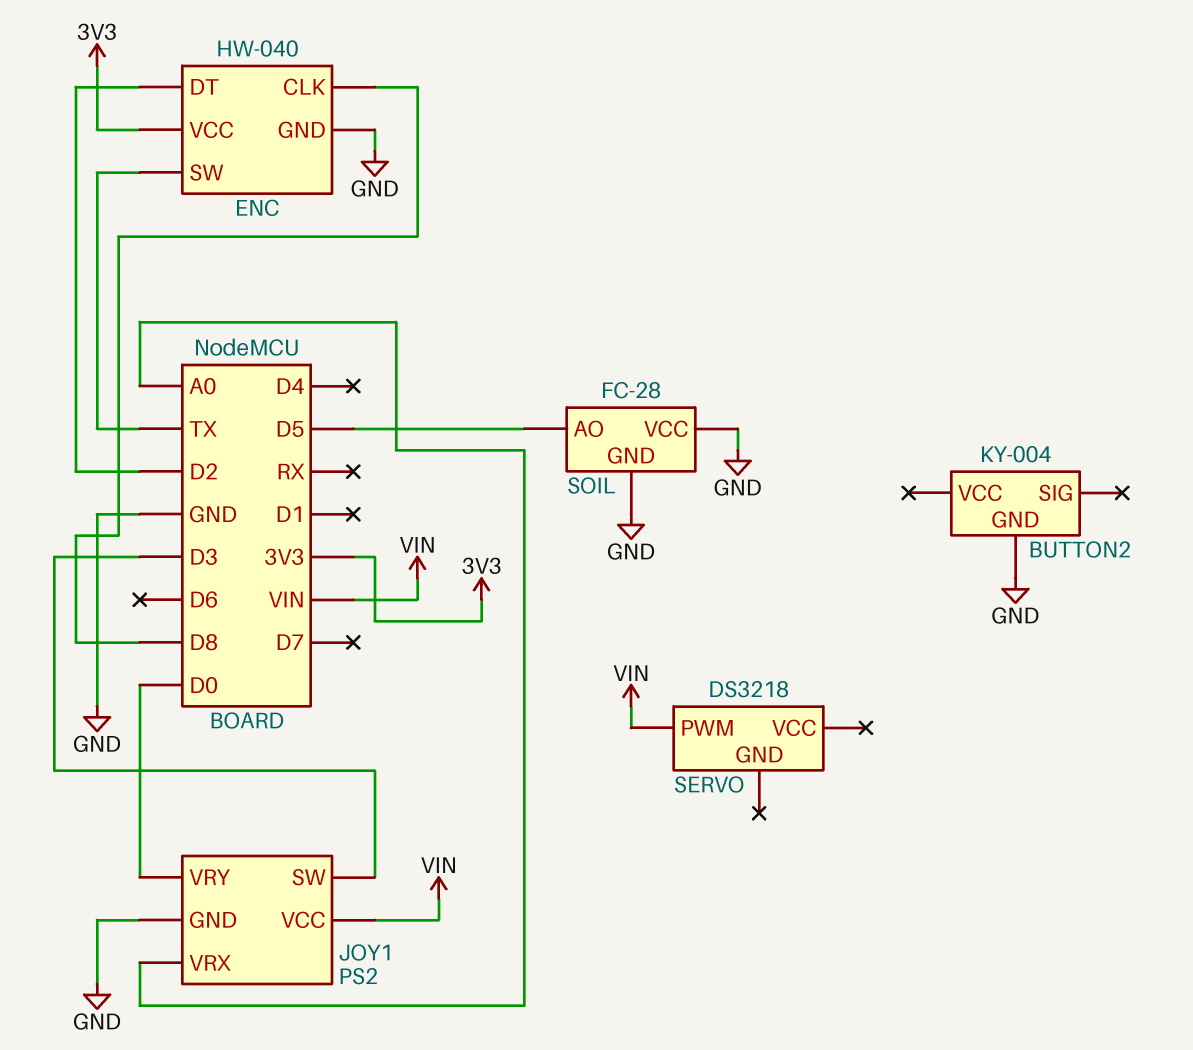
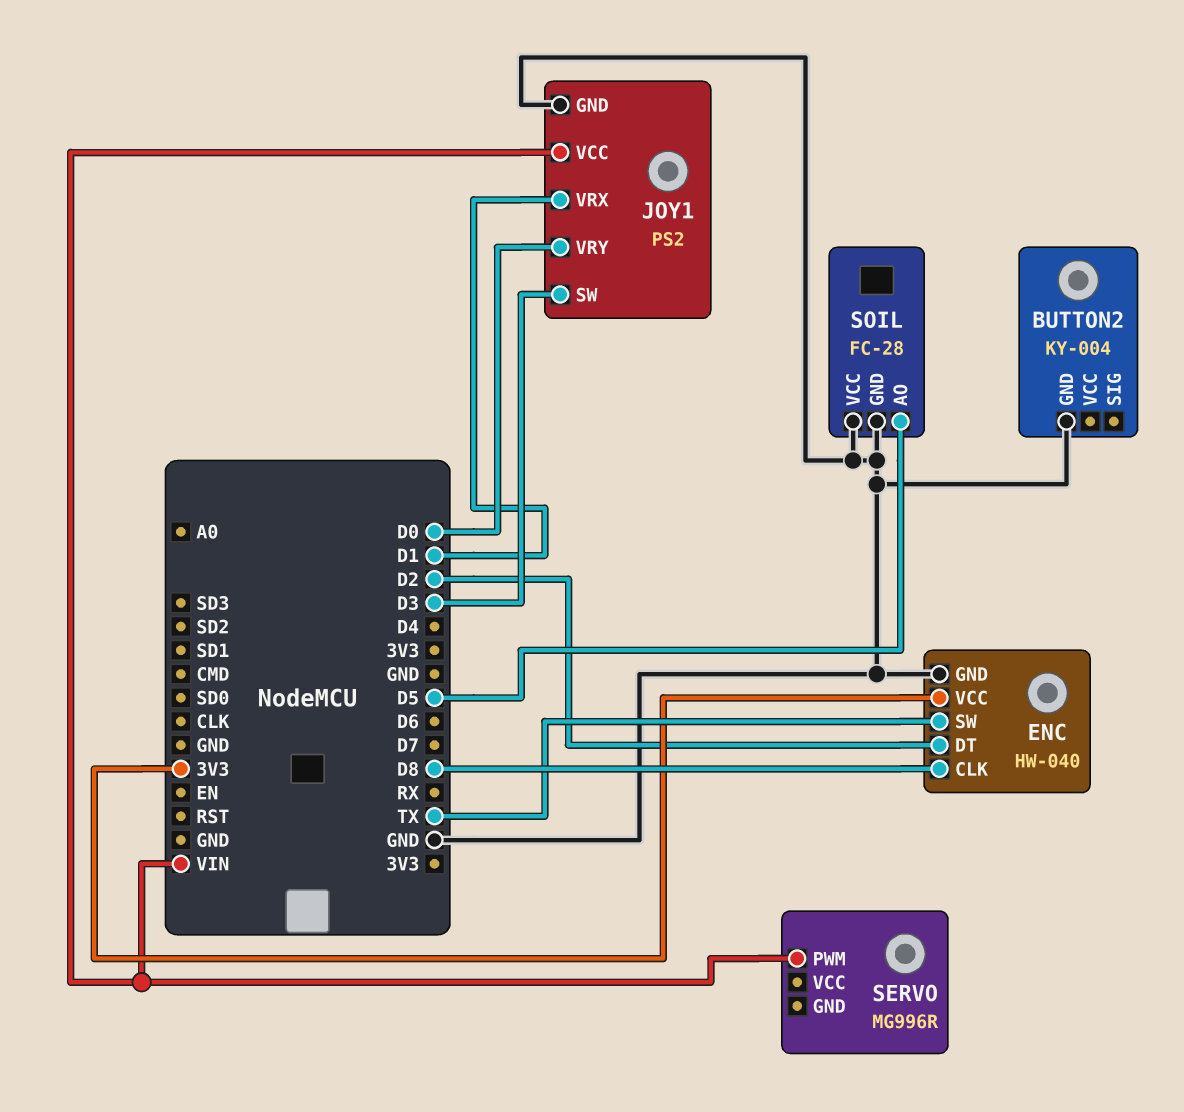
JOY1 pin VRX: A0 -> D1
SERVO: DS3218 -> MG996R

